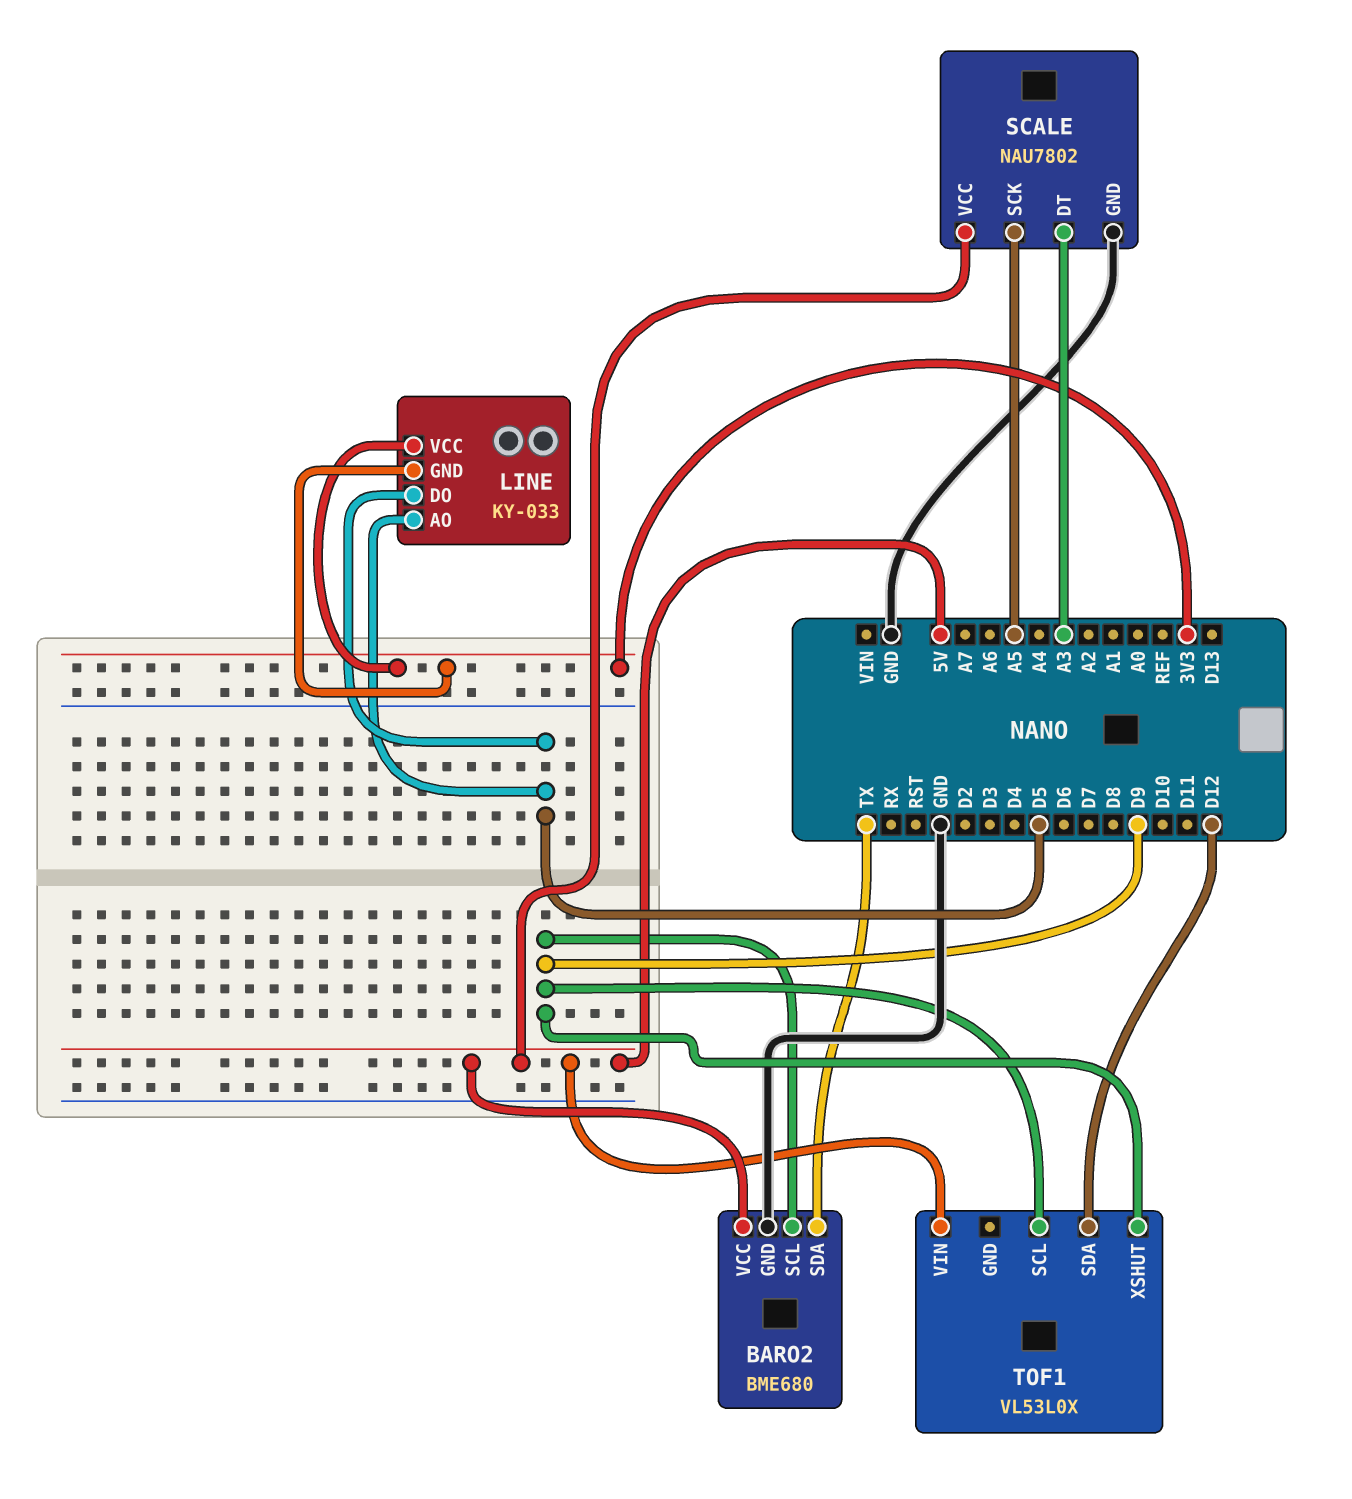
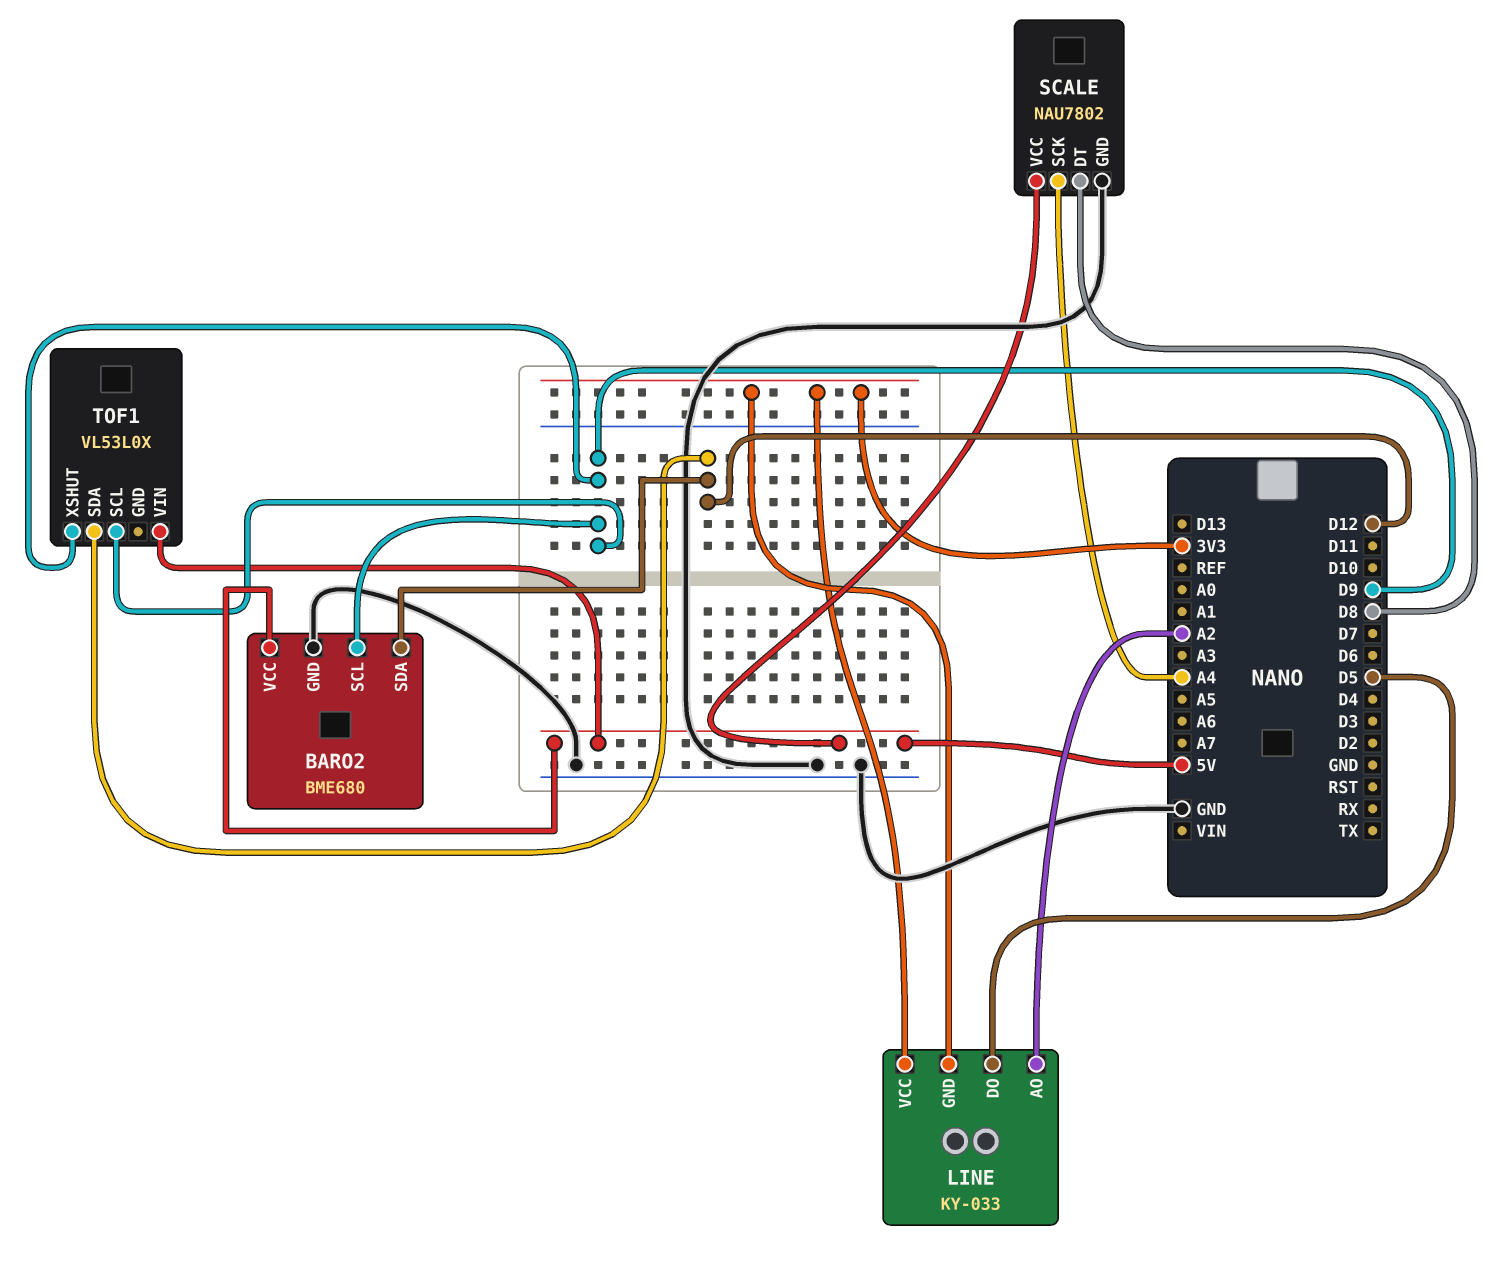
BARO2 pin SDA: TX -> D12
LINE pin AO: D5 -> A2
SCALE pin DT: A3 -> D8
SCALE pin SCK: A5 -> A4

